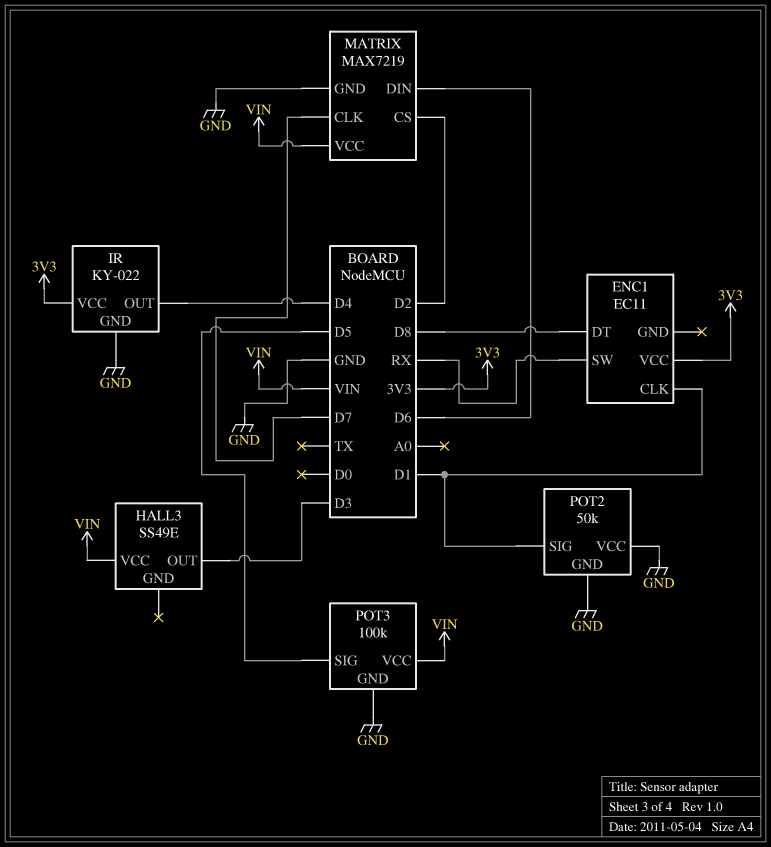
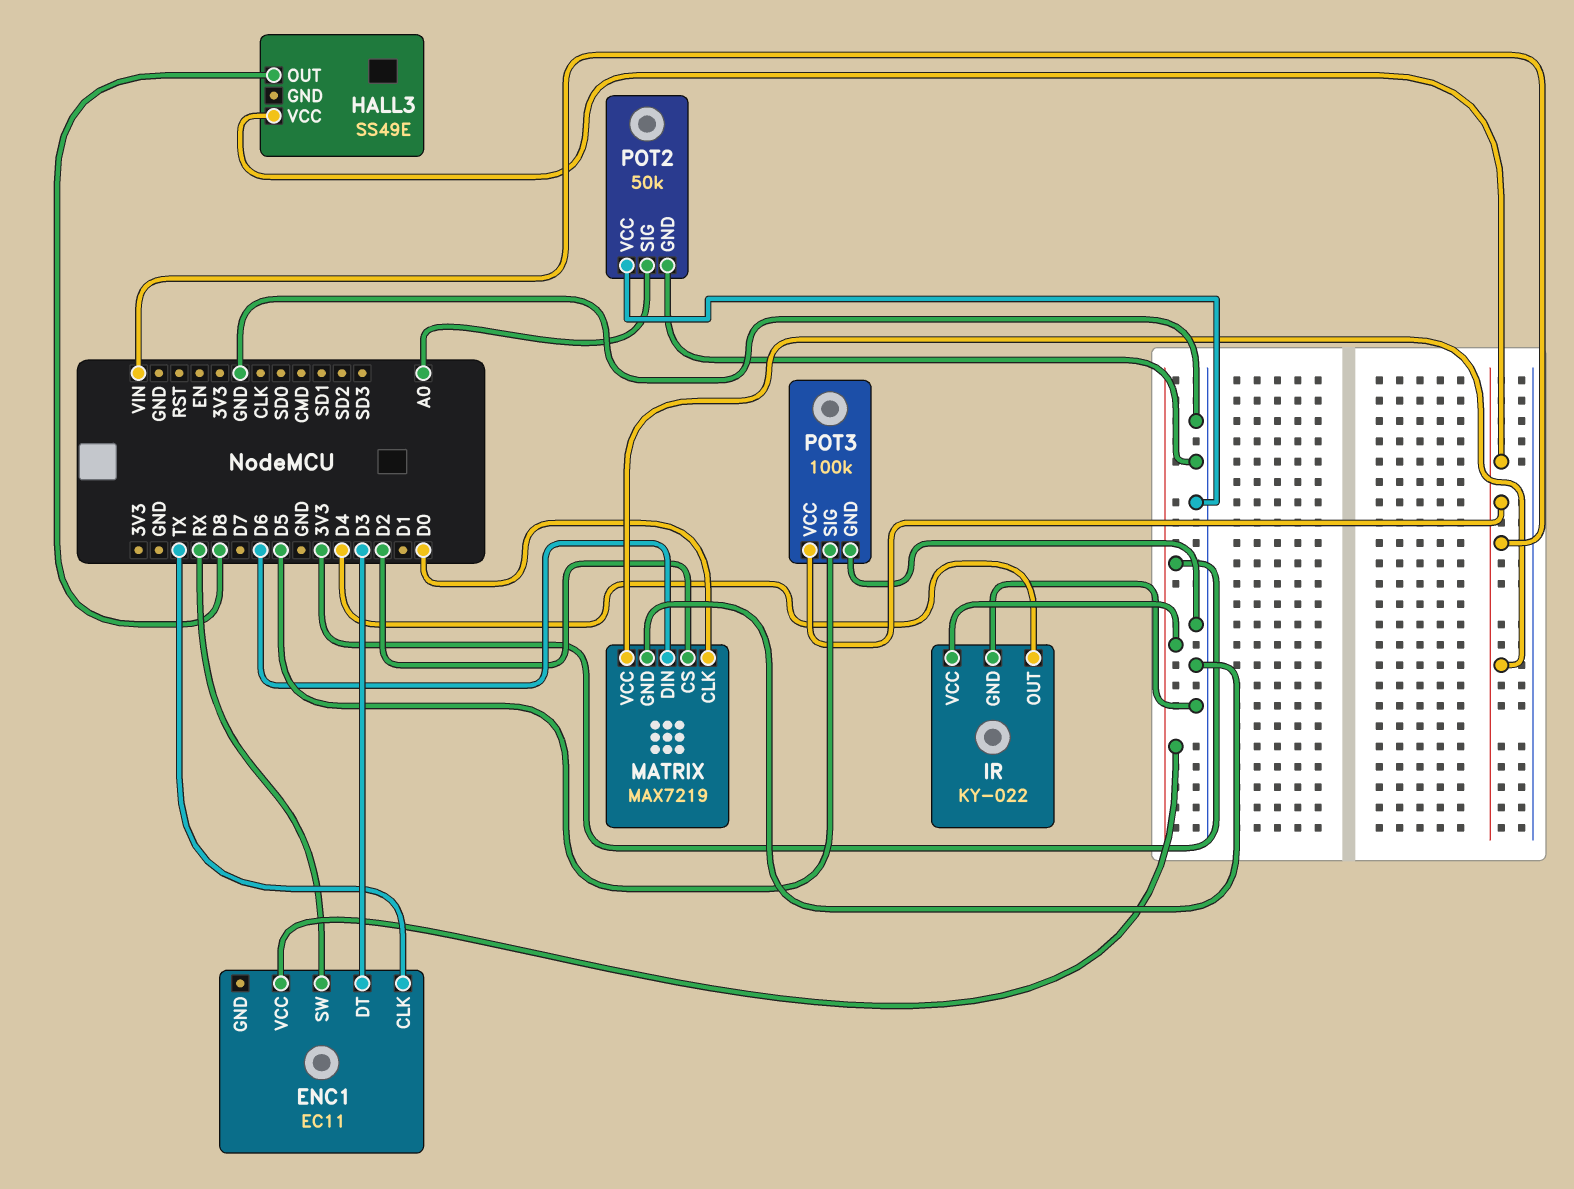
ENC1 pin CLK: D1 -> TX
ENC1 pin DT: D8 -> D3
HALL3 pin OUT: D3 -> D8
MATRIX pin CLK: D7 -> D0
POT2 pin SIG: D1 -> A0

